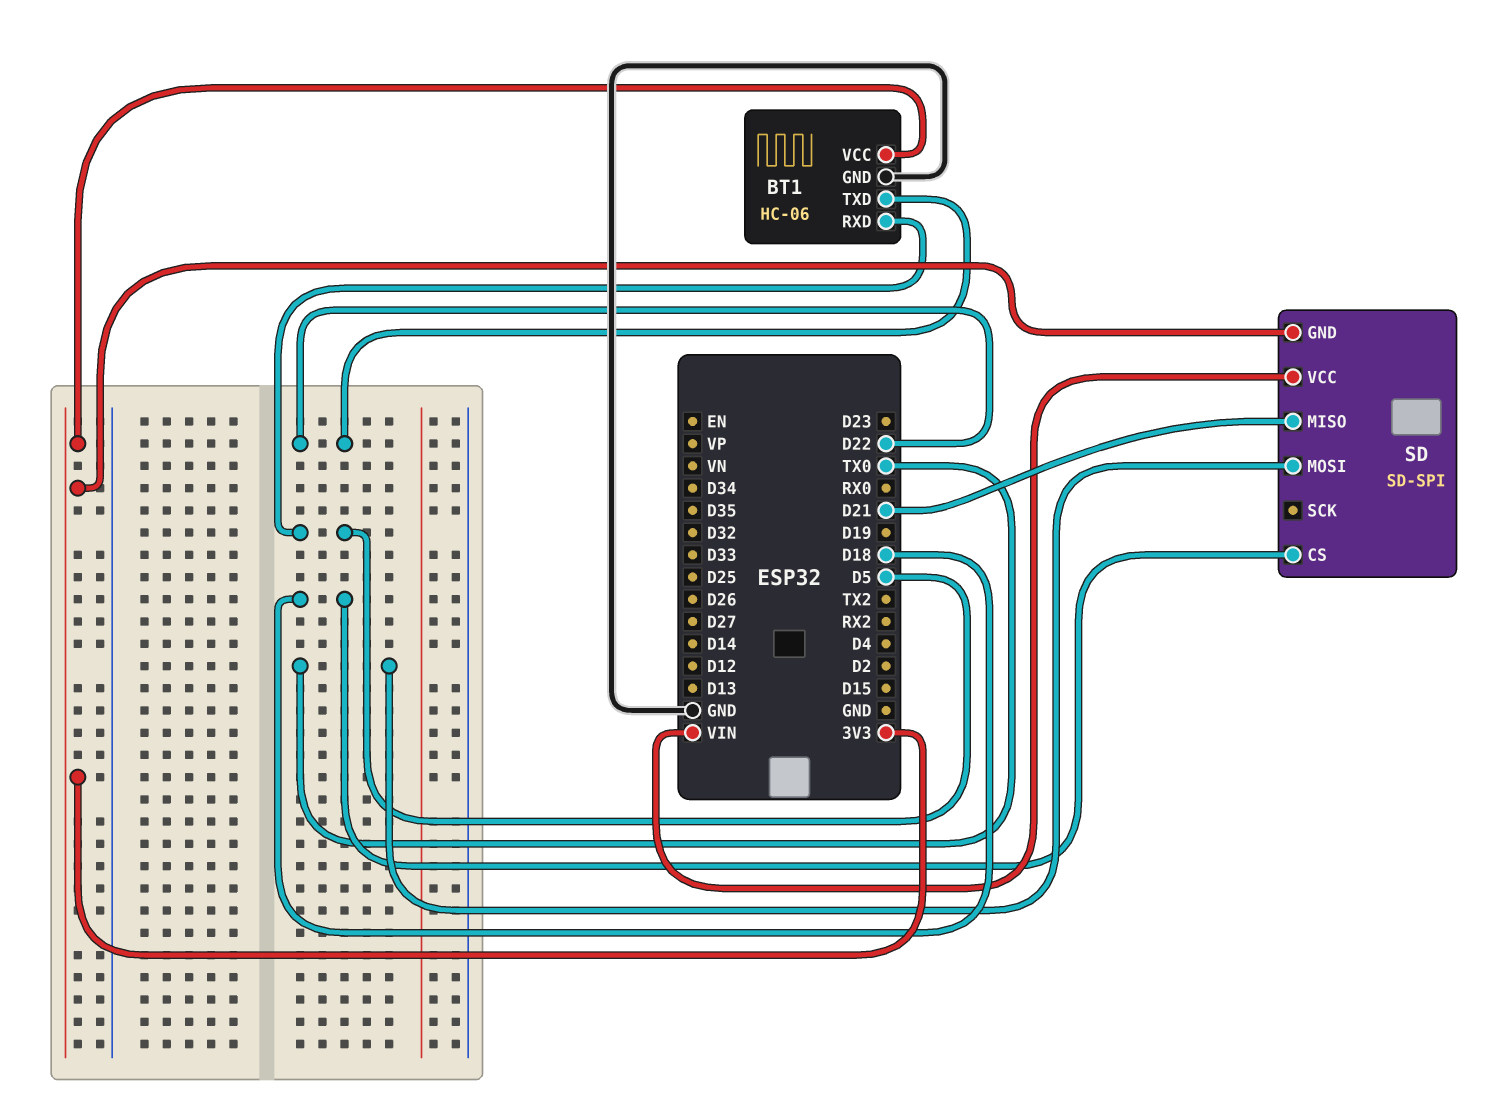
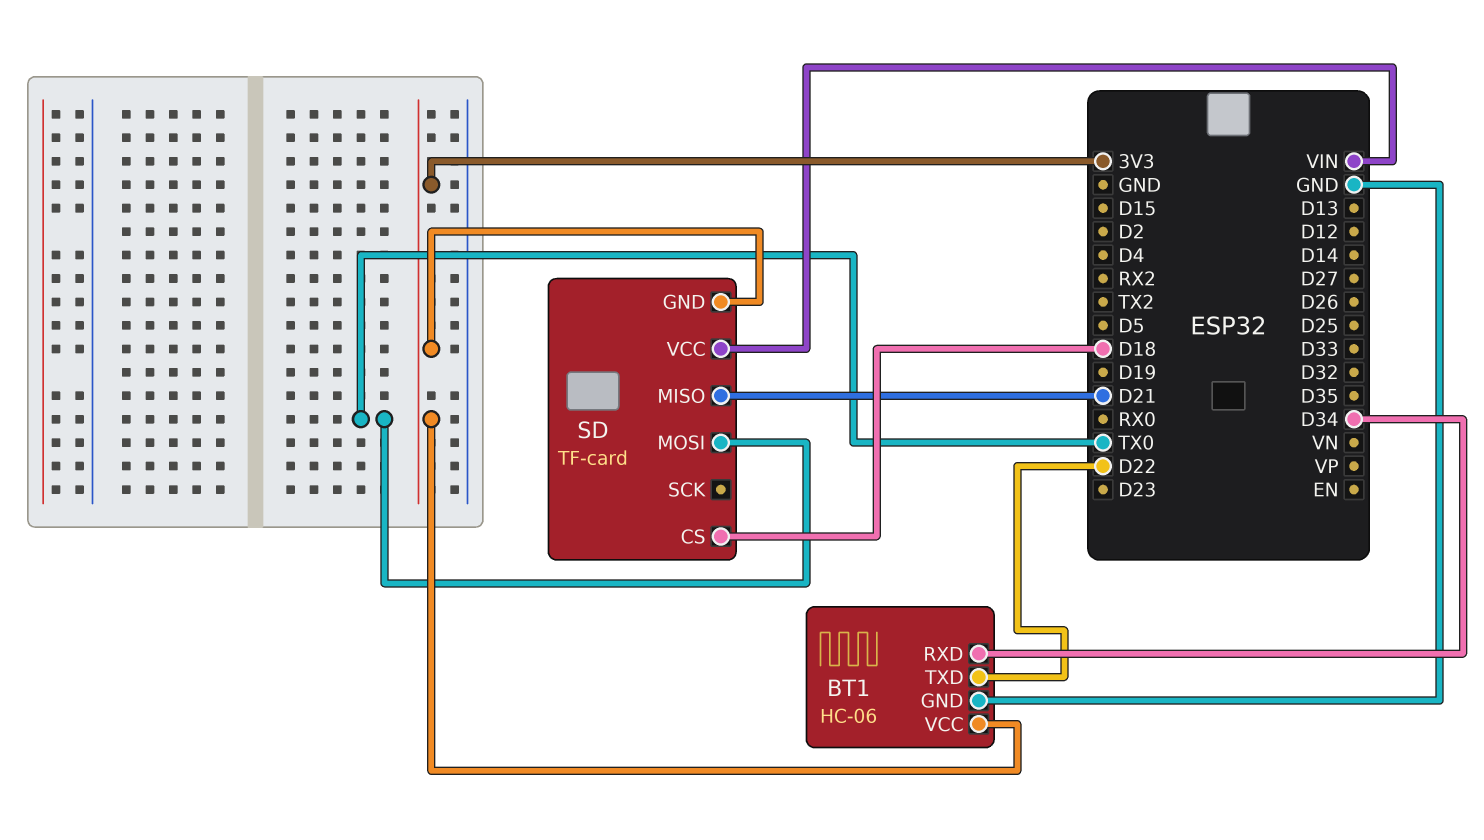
BT1 pin RXD: D5 -> D34
SD: SD-SPI -> TF-card

